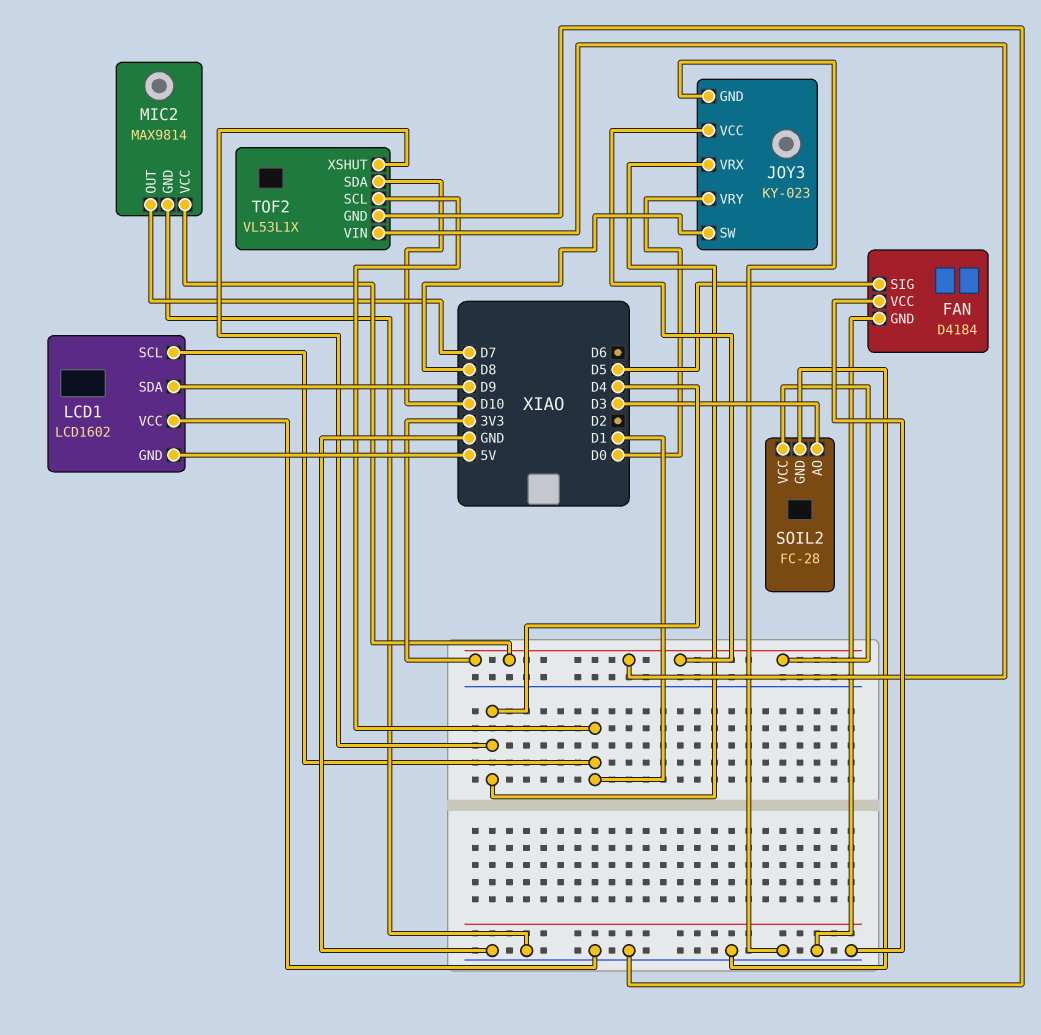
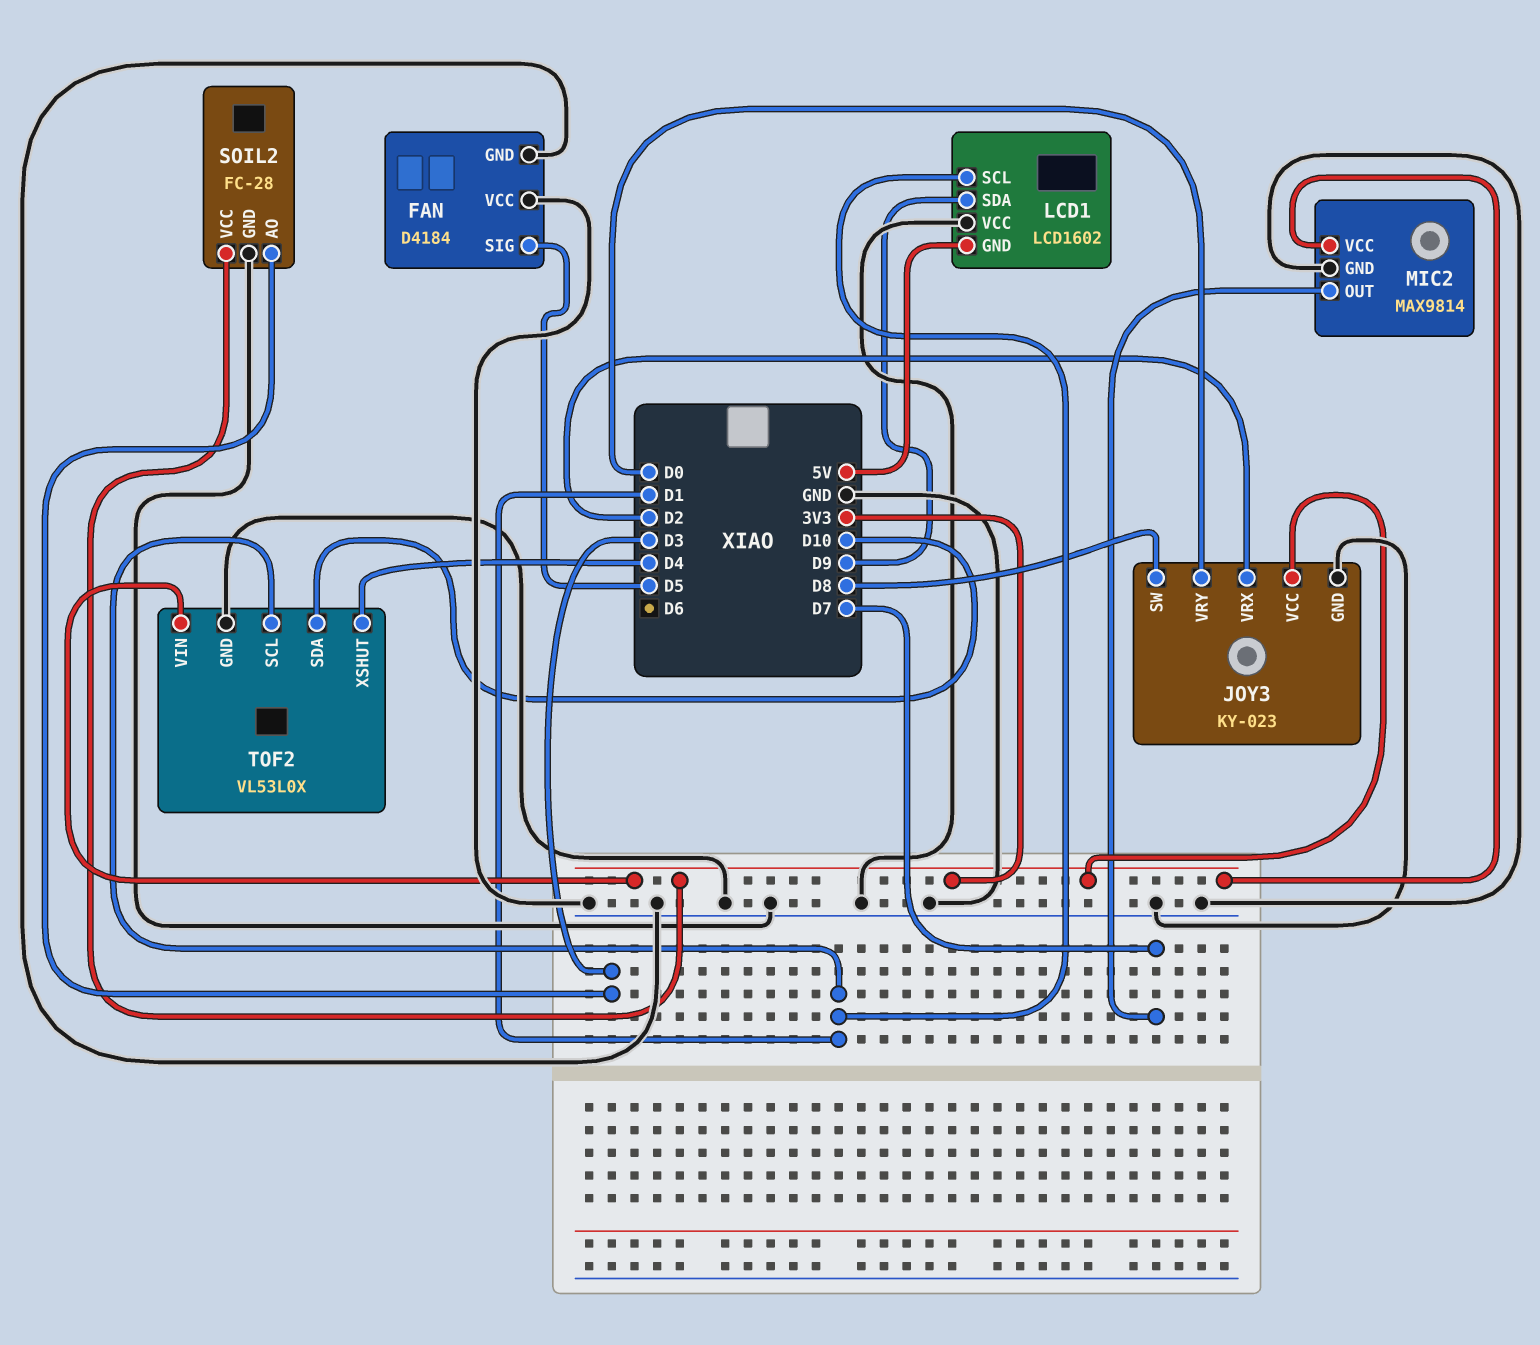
JOY3 pin VRX: D4 -> D2
TOF2: VL53L1X -> VL53L0X

